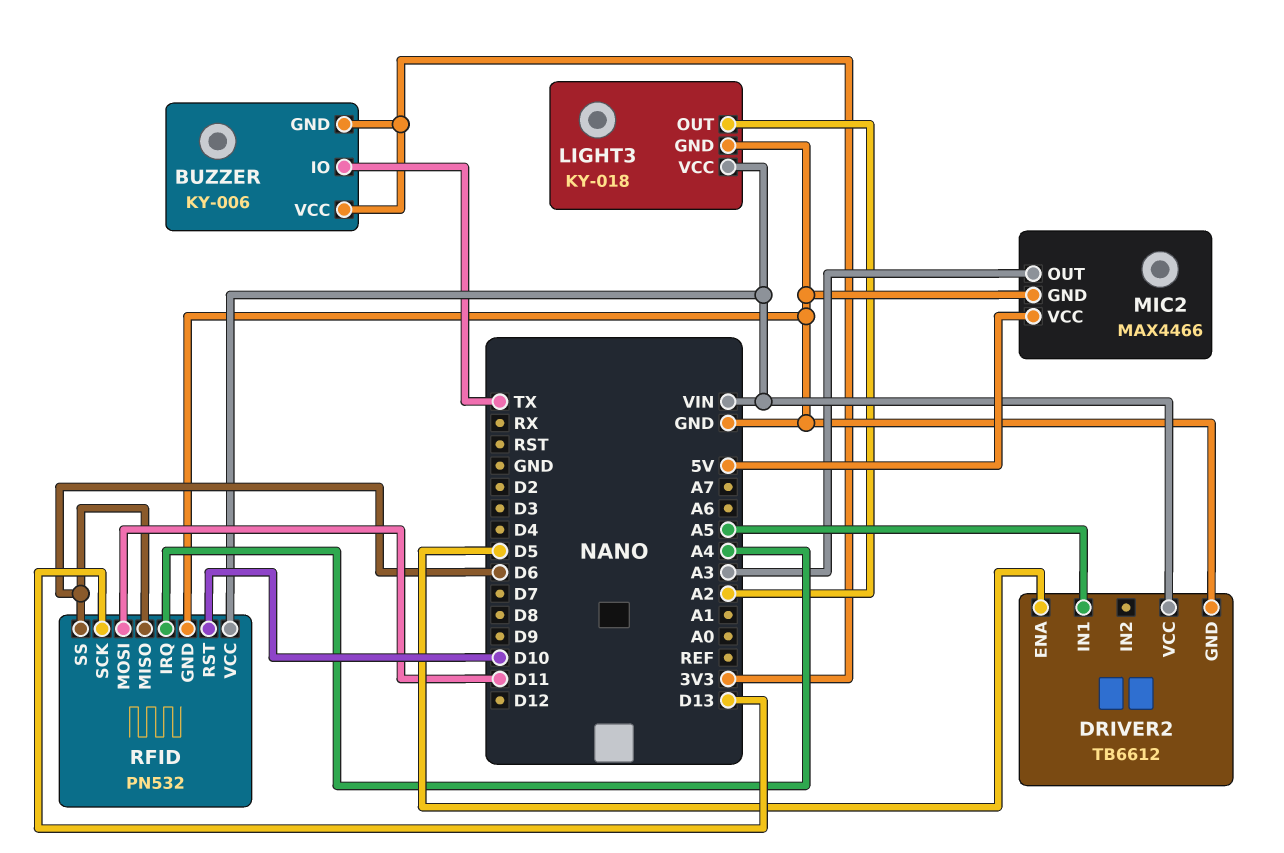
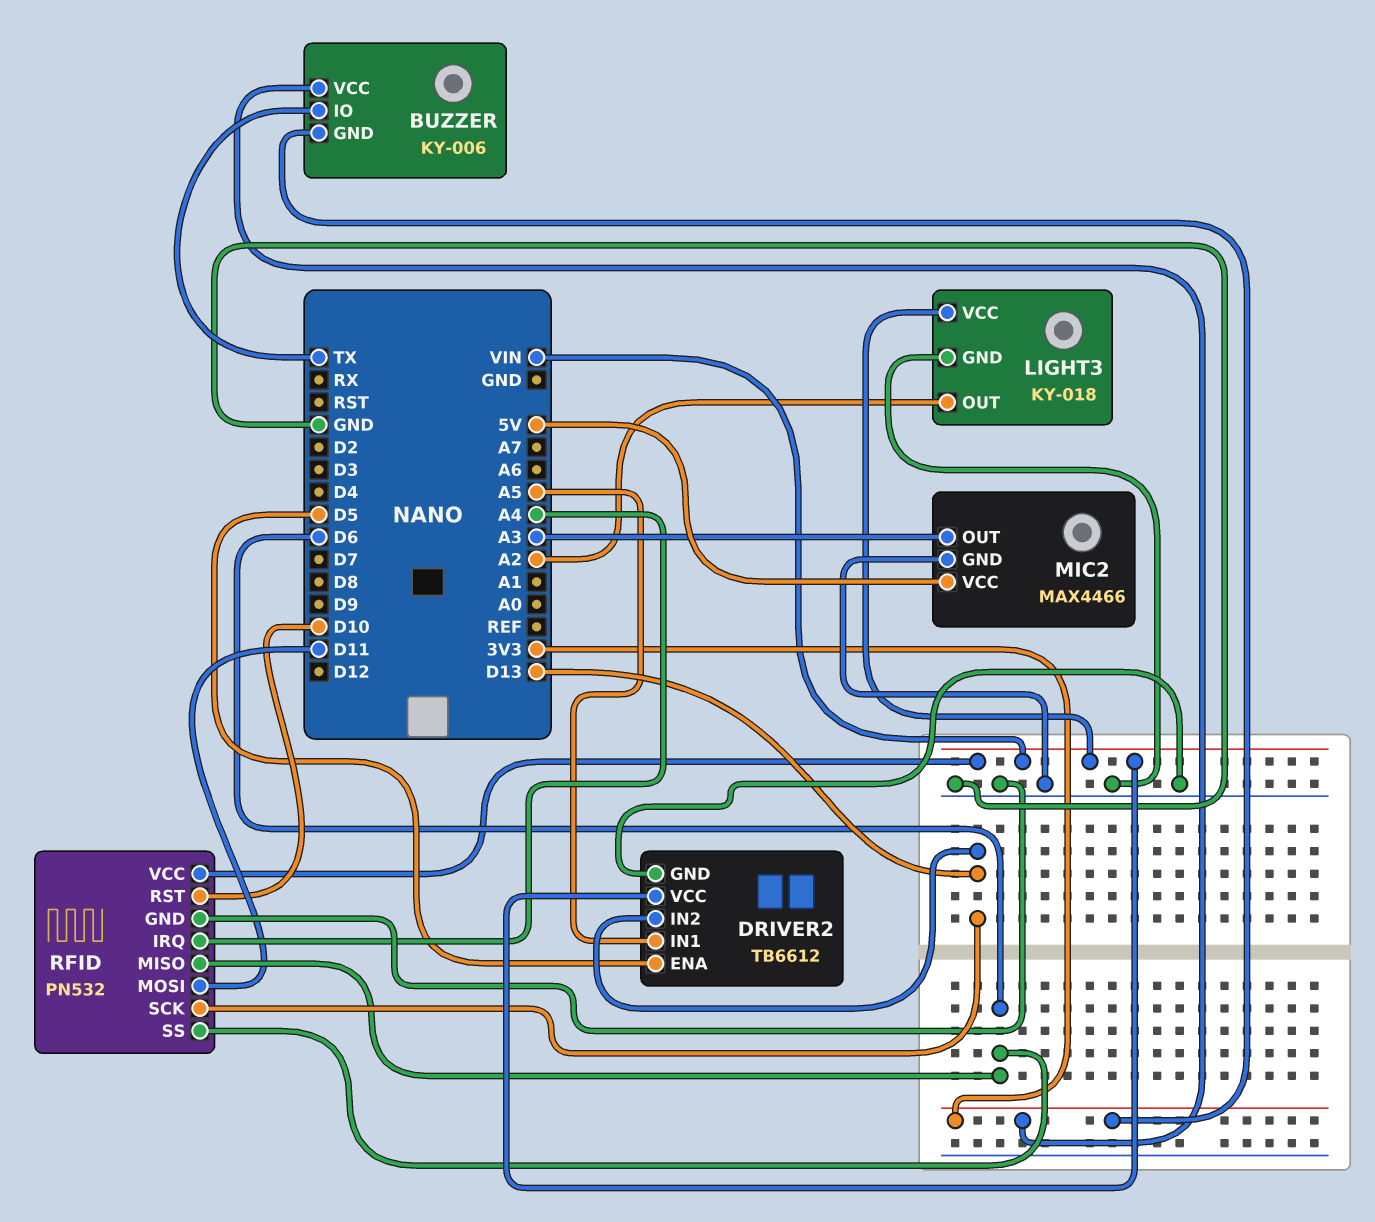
DRIVER2 pin IN2: none -> D13

